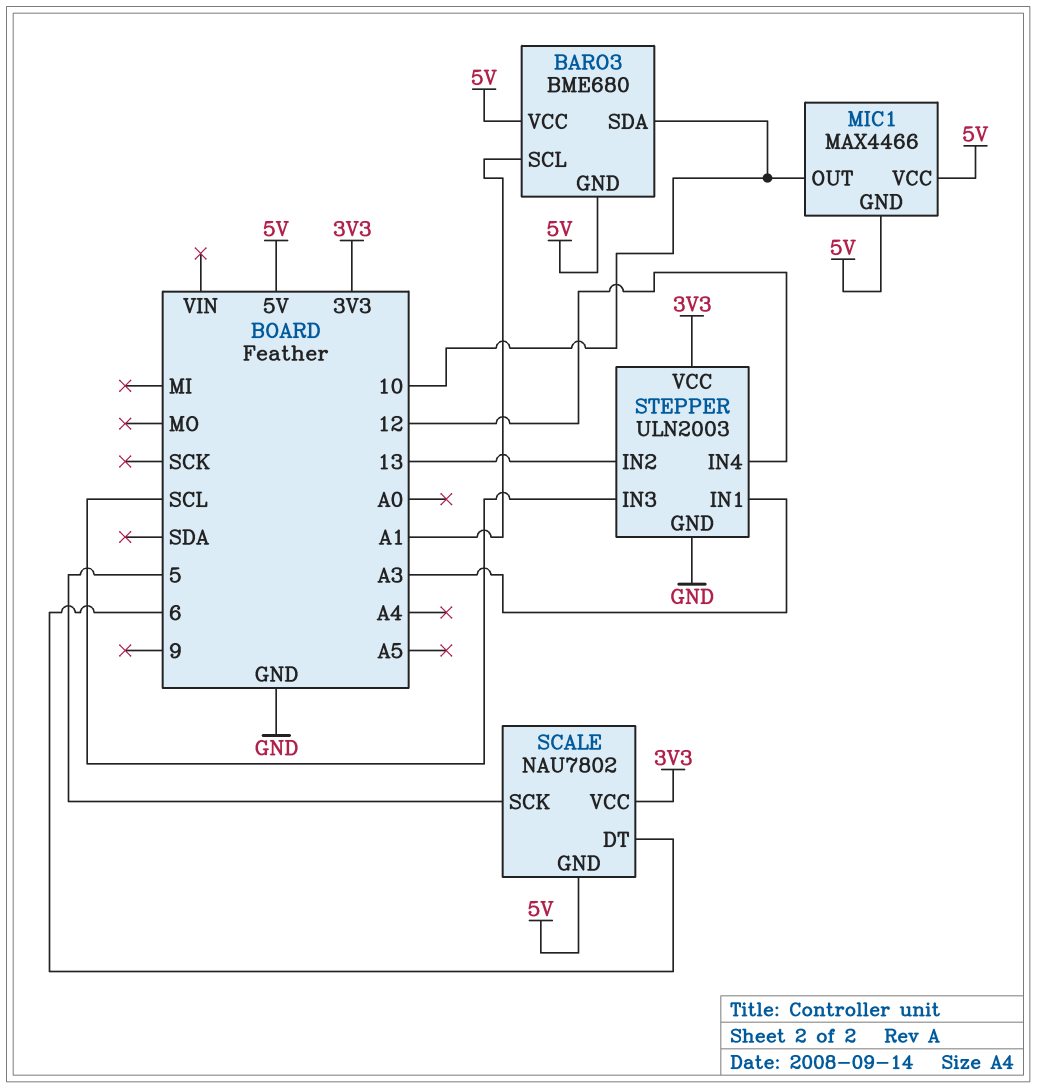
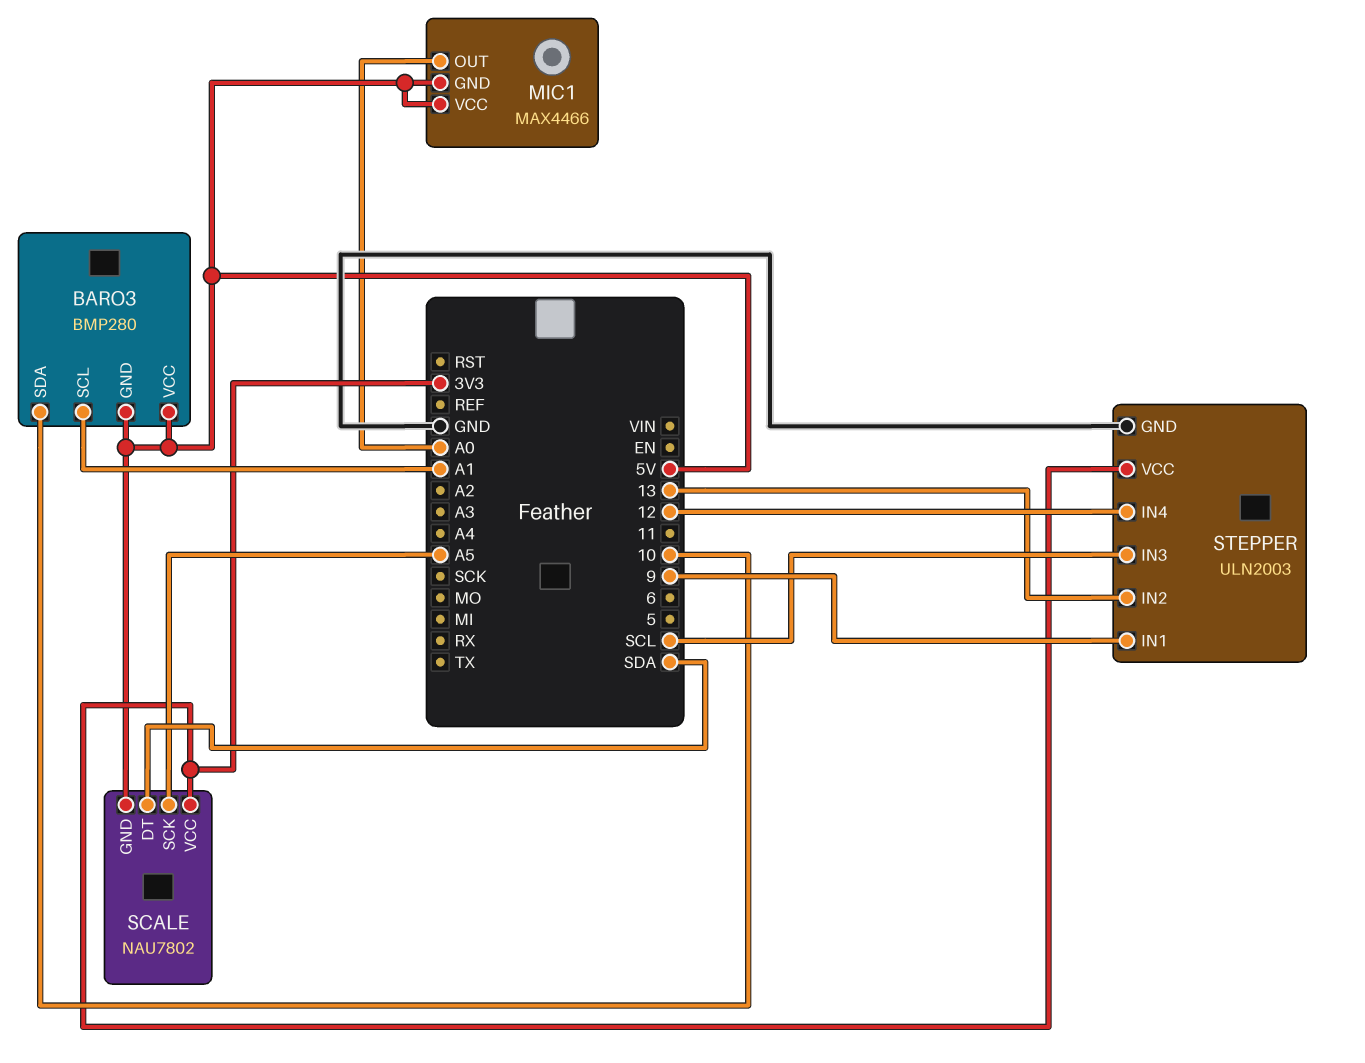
BARO3: BME680 -> BMP280
MIC1 pin OUT: 10 -> A0
SCALE pin DT: 6 -> SDA
SCALE pin SCK: 5 -> A5
STEPPER pin IN1: A3 -> 9

